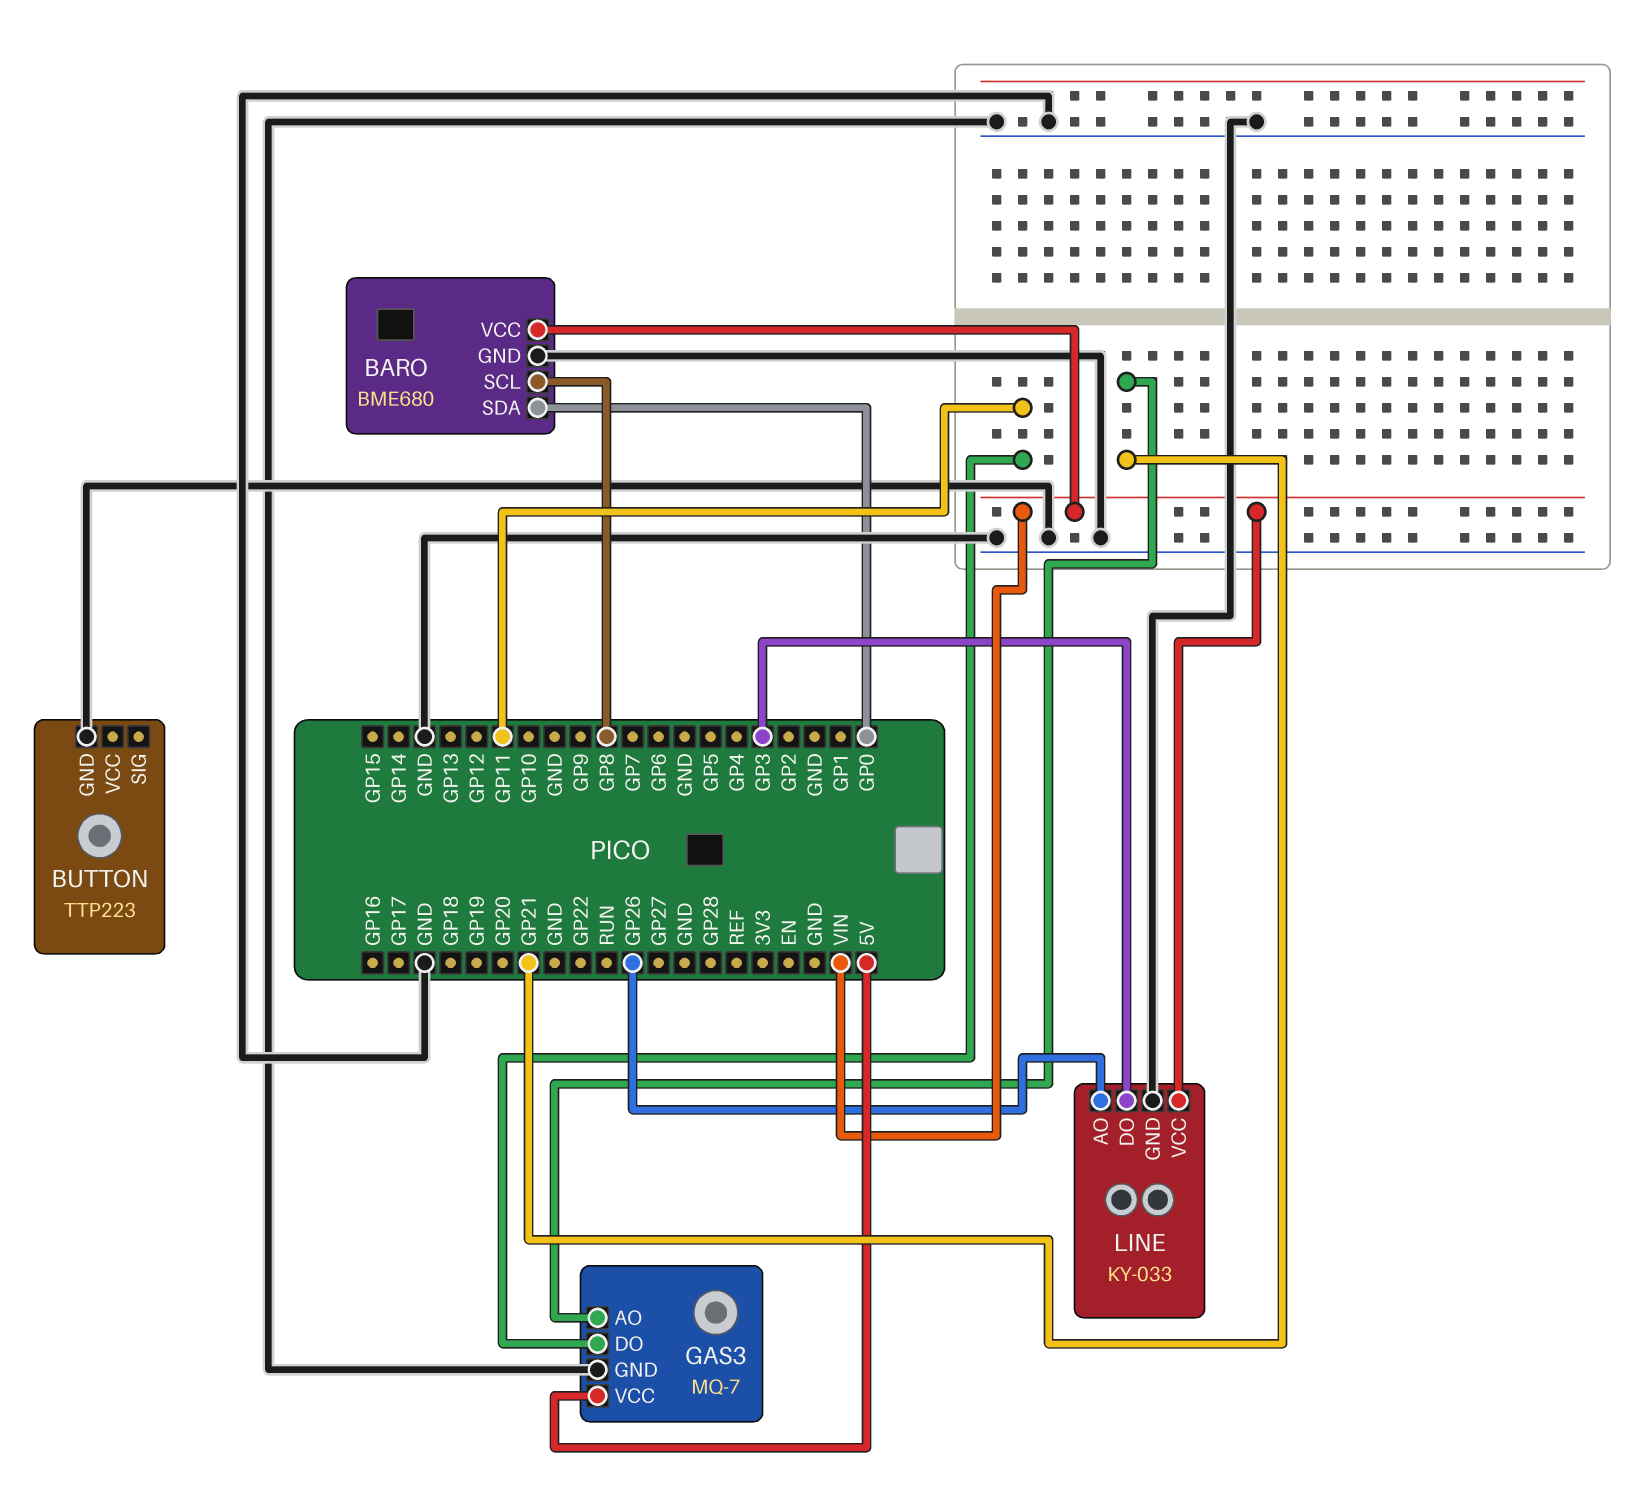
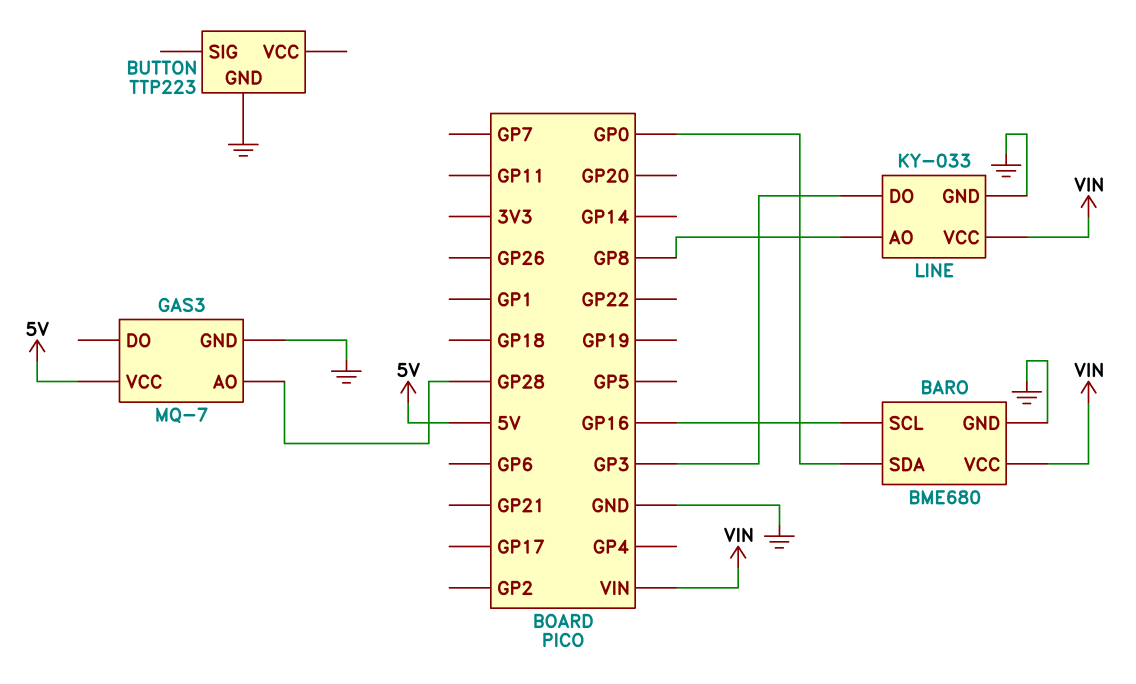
BARO pin SCL: GP8 -> GP16
GAS3 pin AO: GP21 -> GP28
GAS3 pin DO: GP11 -> none
LINE pin AO: GP26 -> GP8

